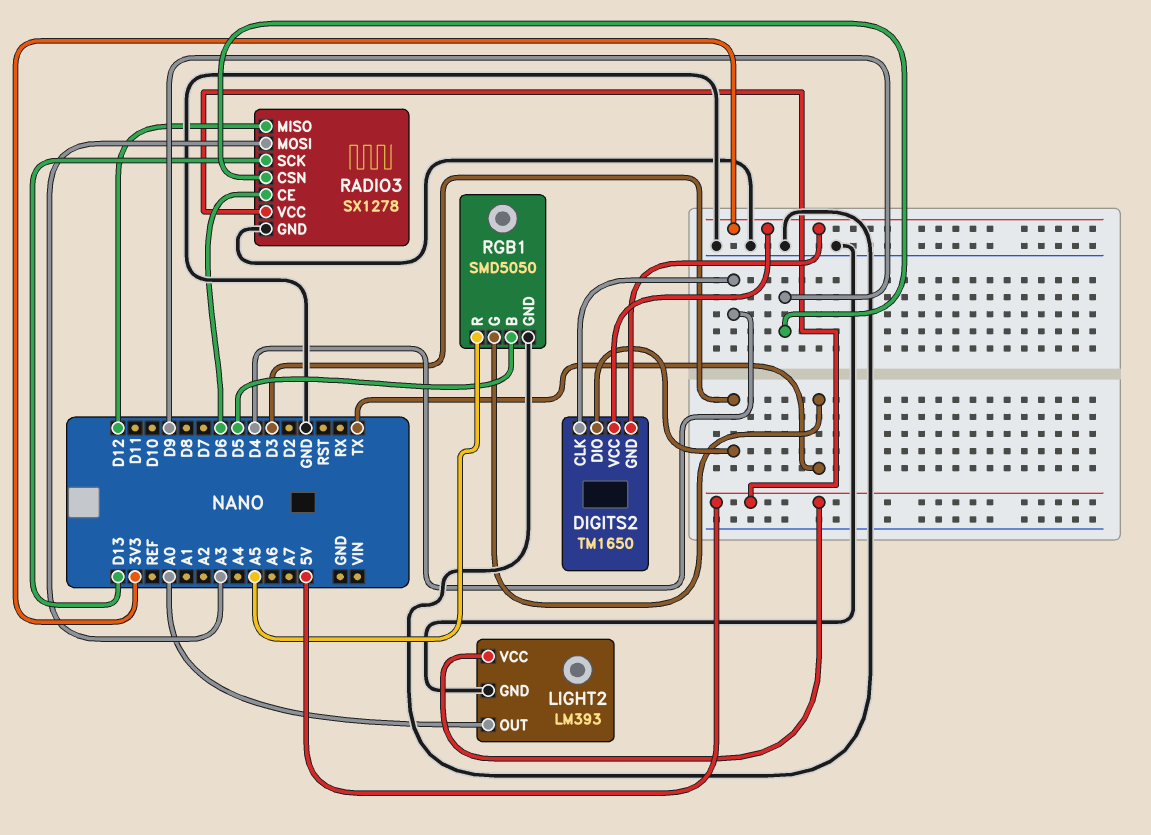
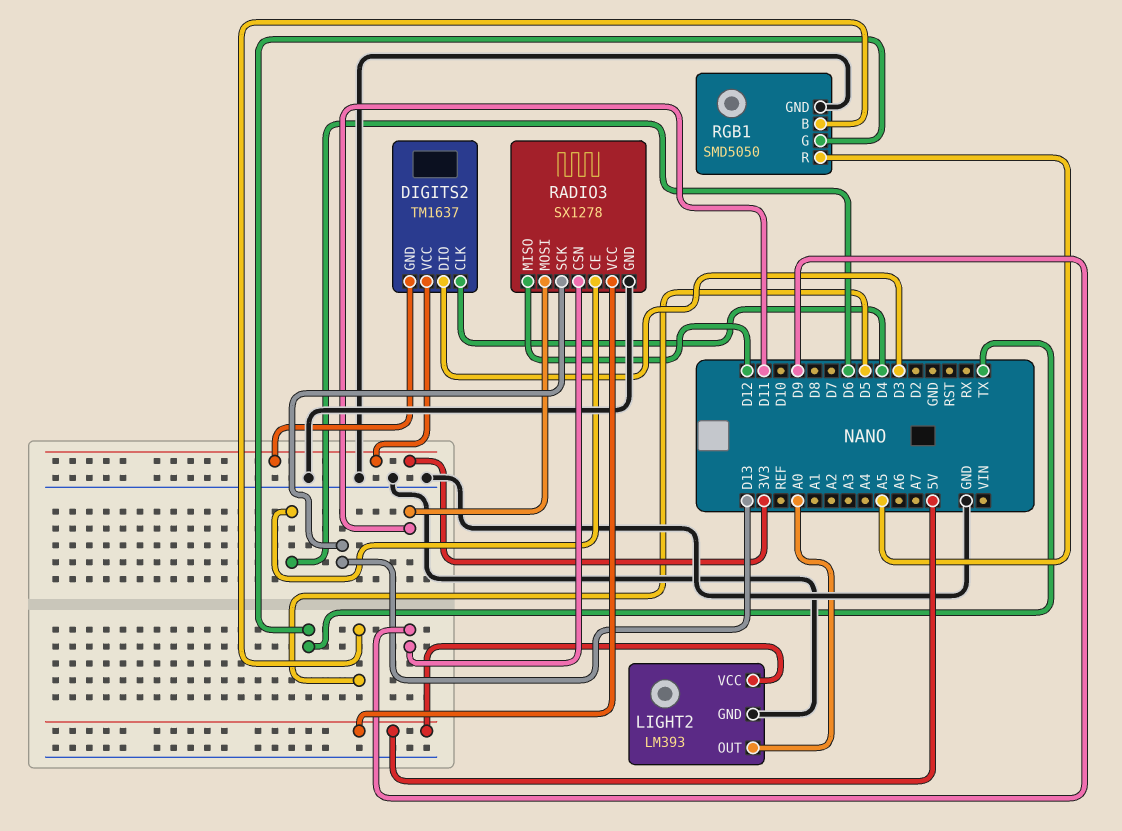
DIGITS2: TM1650 -> TM1637
RADIO3 pin MOSI: A3 -> D11

